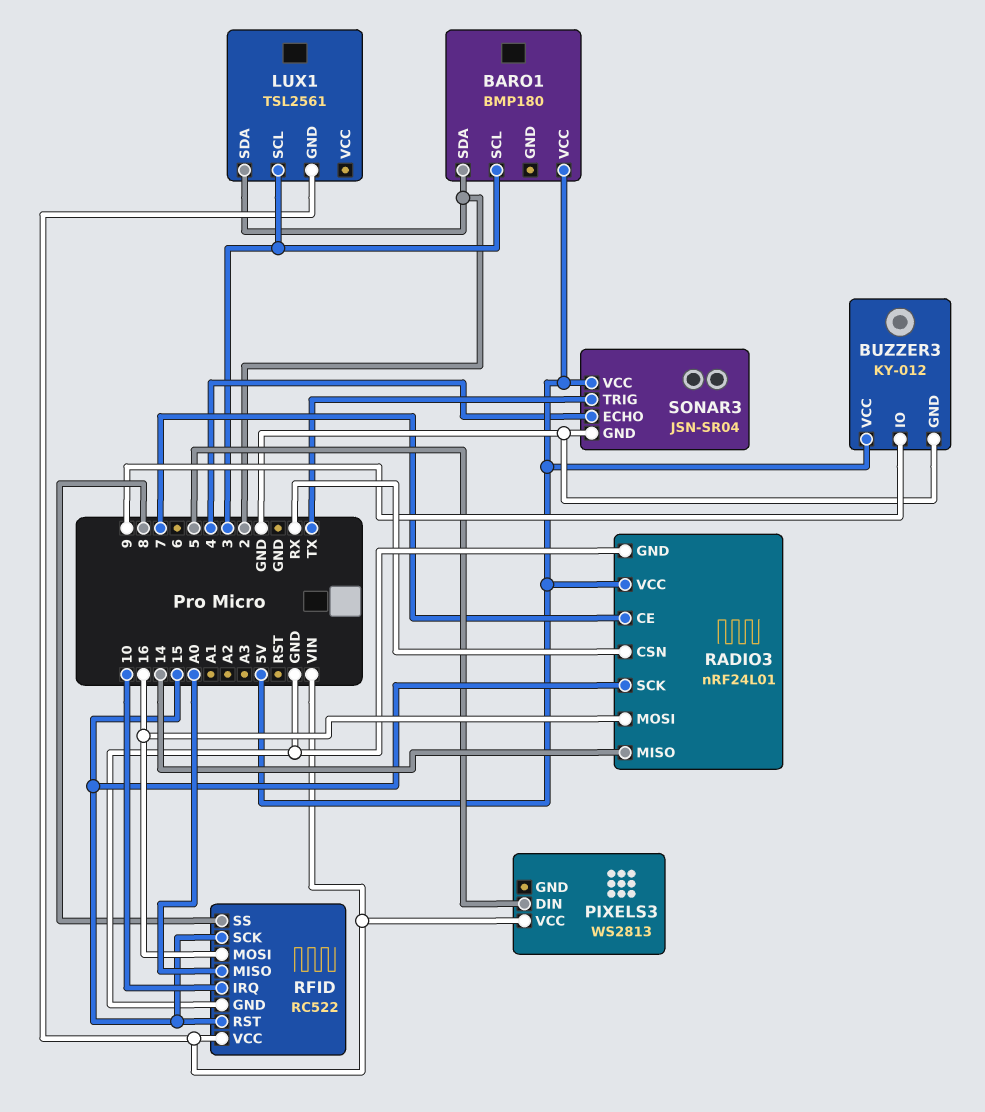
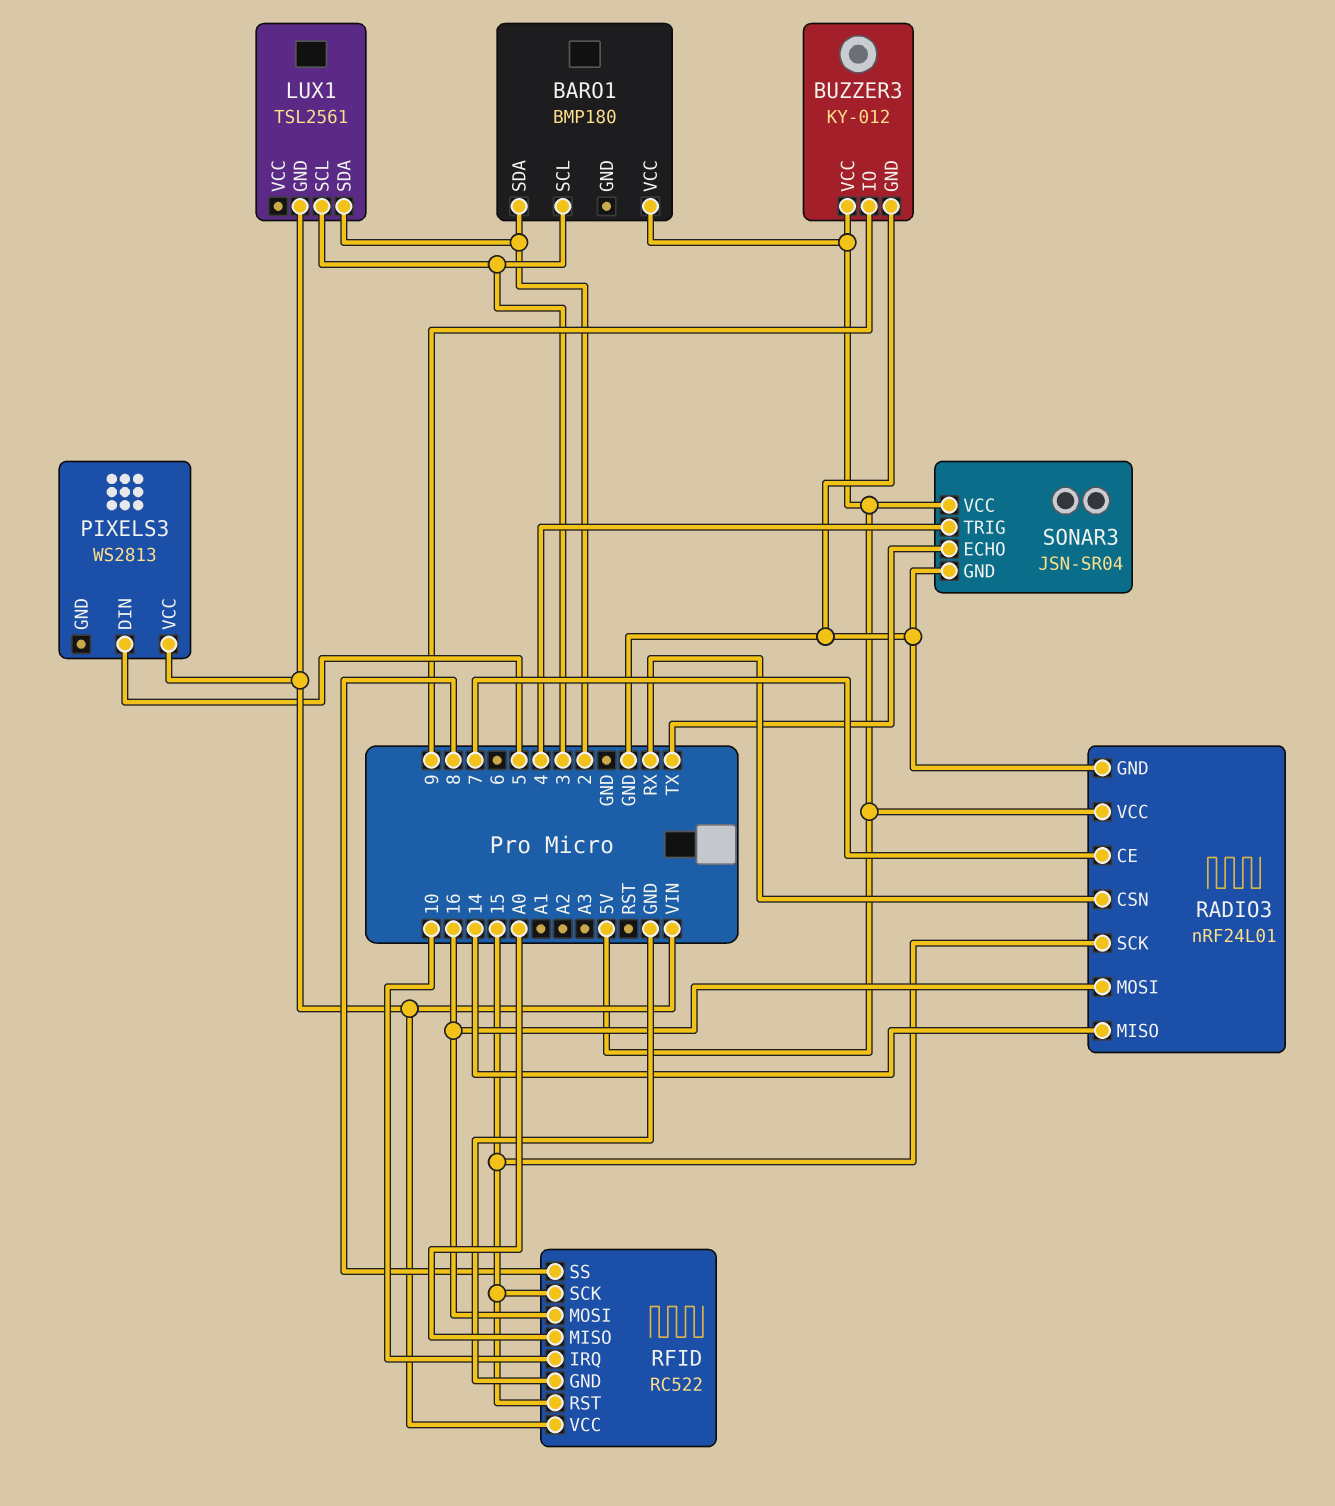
SONAR3 pin ECHO: 4 -> TX
SONAR3 pin TRIG: TX -> 4

